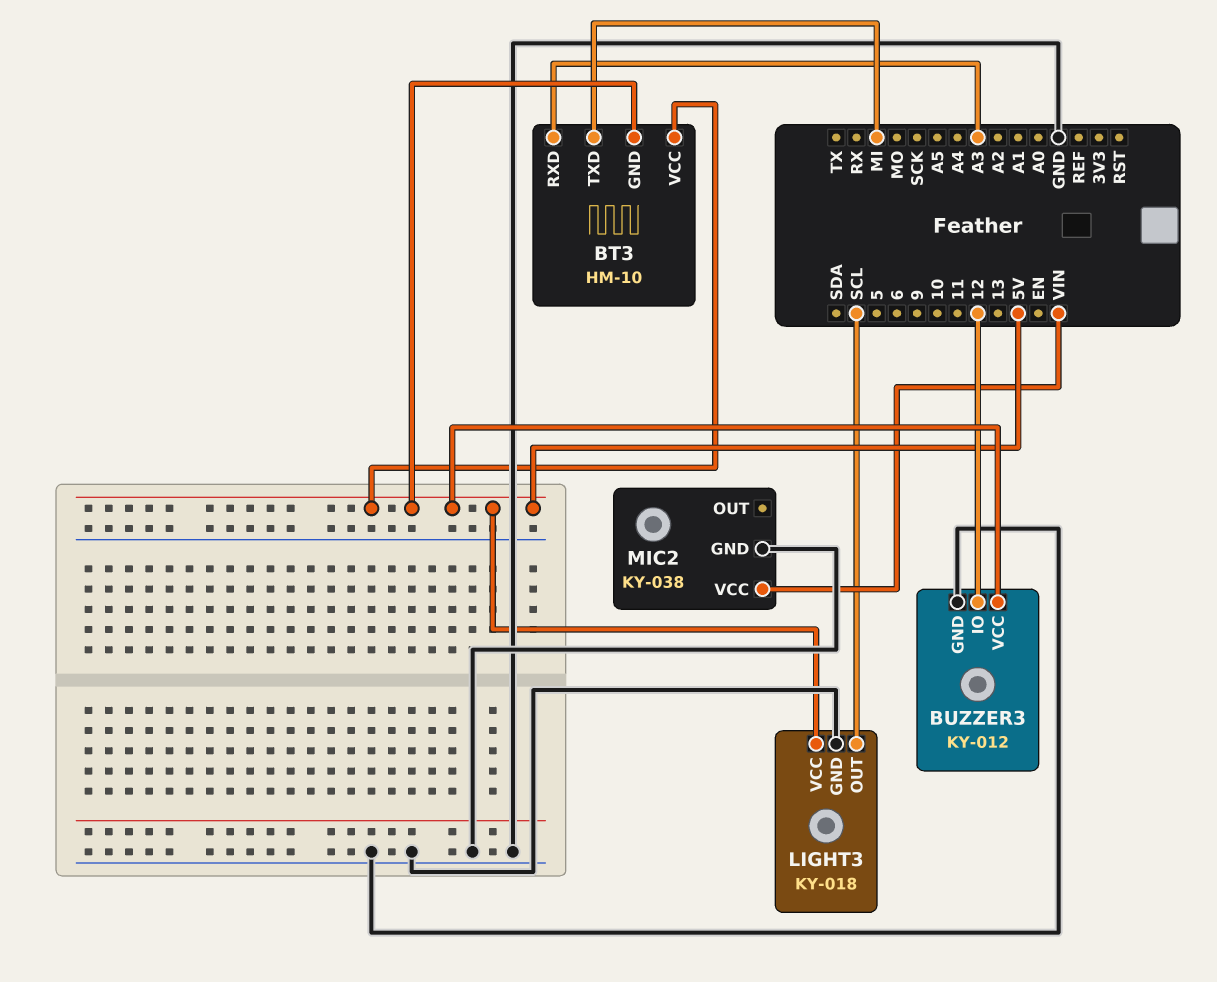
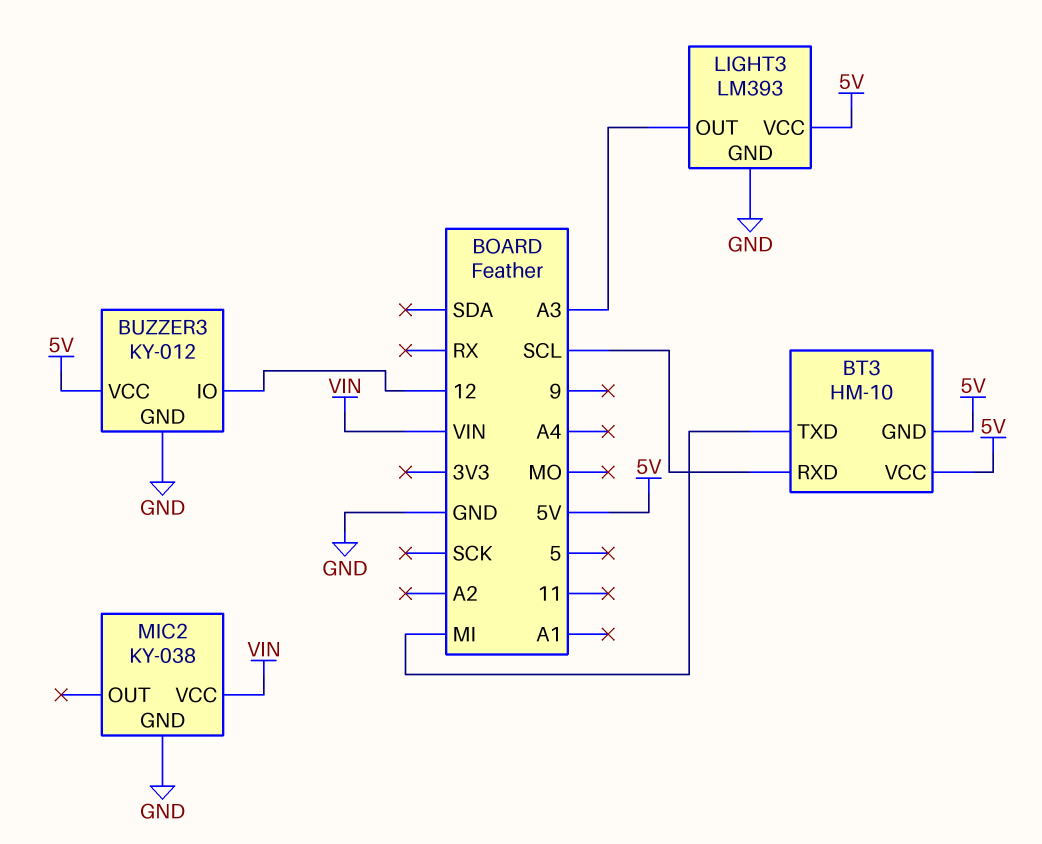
BT3 pin RXD: A3 -> SCL
LIGHT3: KY-018 -> LM393
LIGHT3 pin OUT: SCL -> A3

